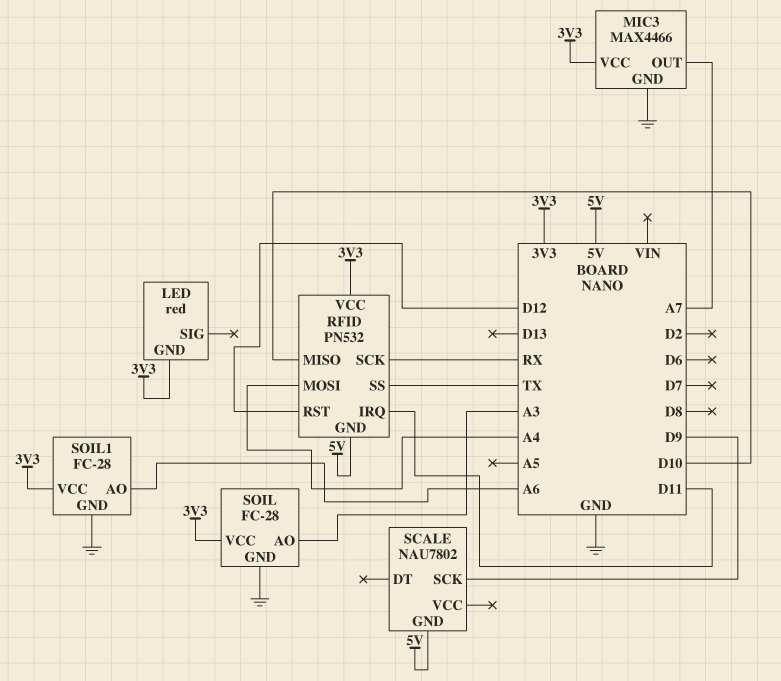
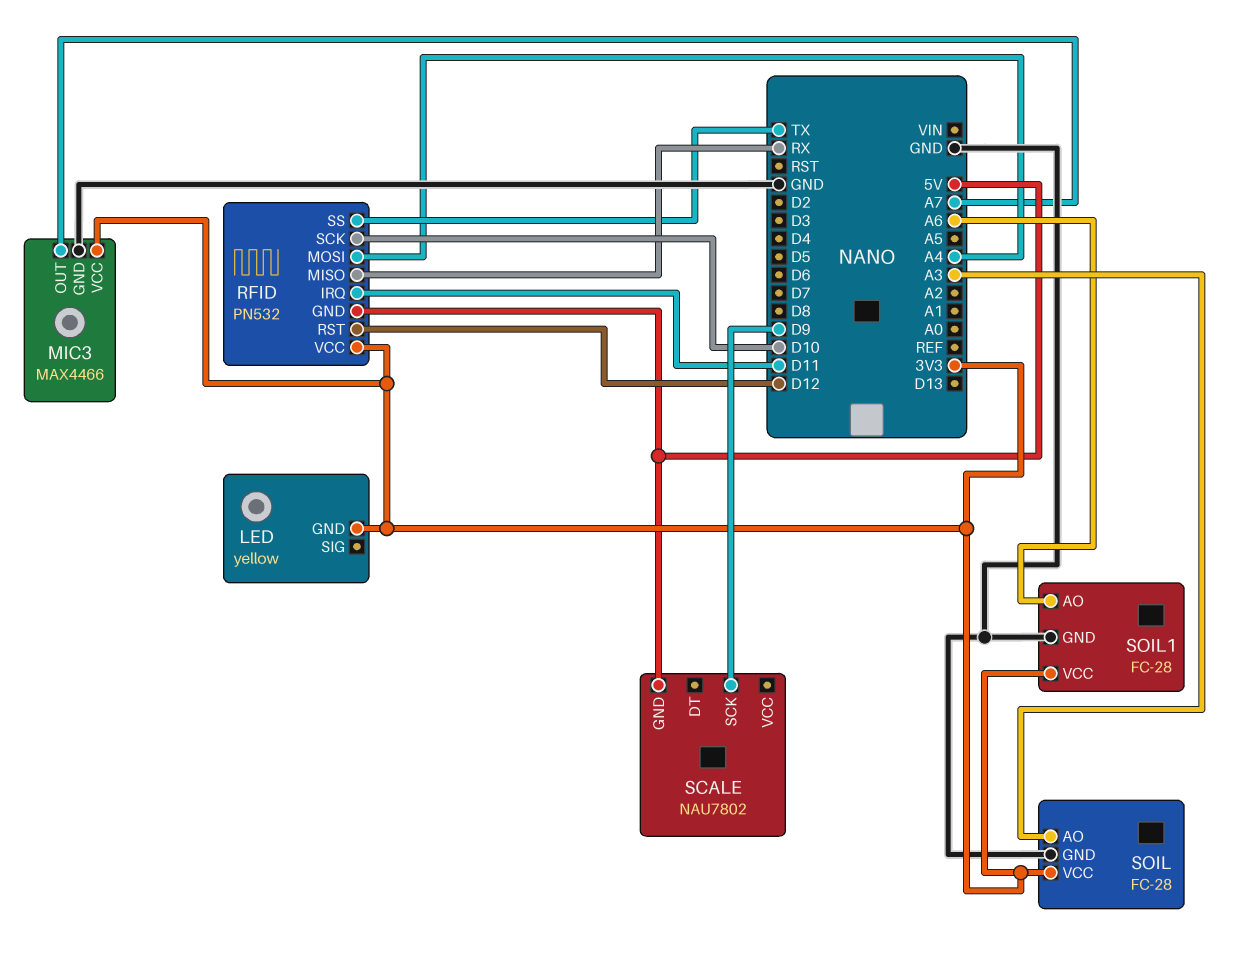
LED: red -> yellow
RFID pin MISO: D10 -> RX
RFID pin SCK: RX -> D10

